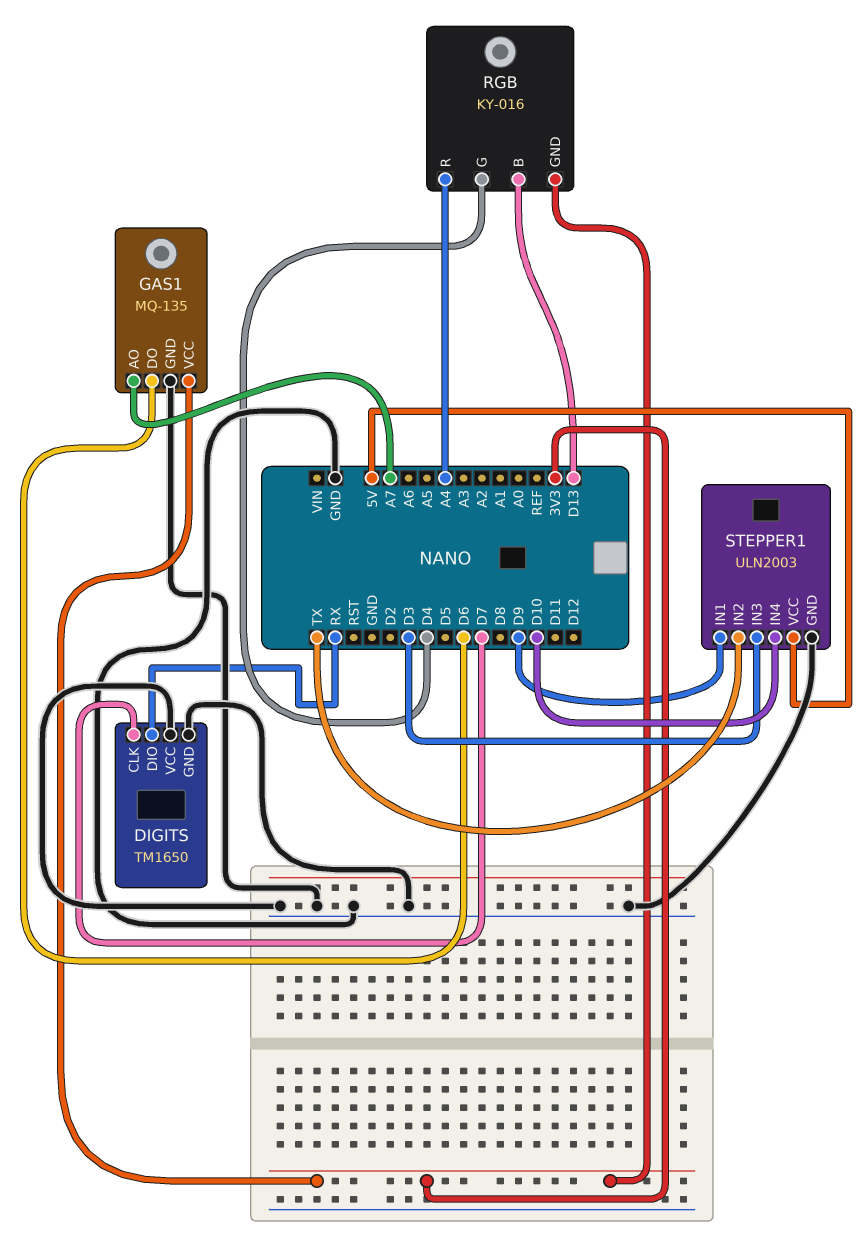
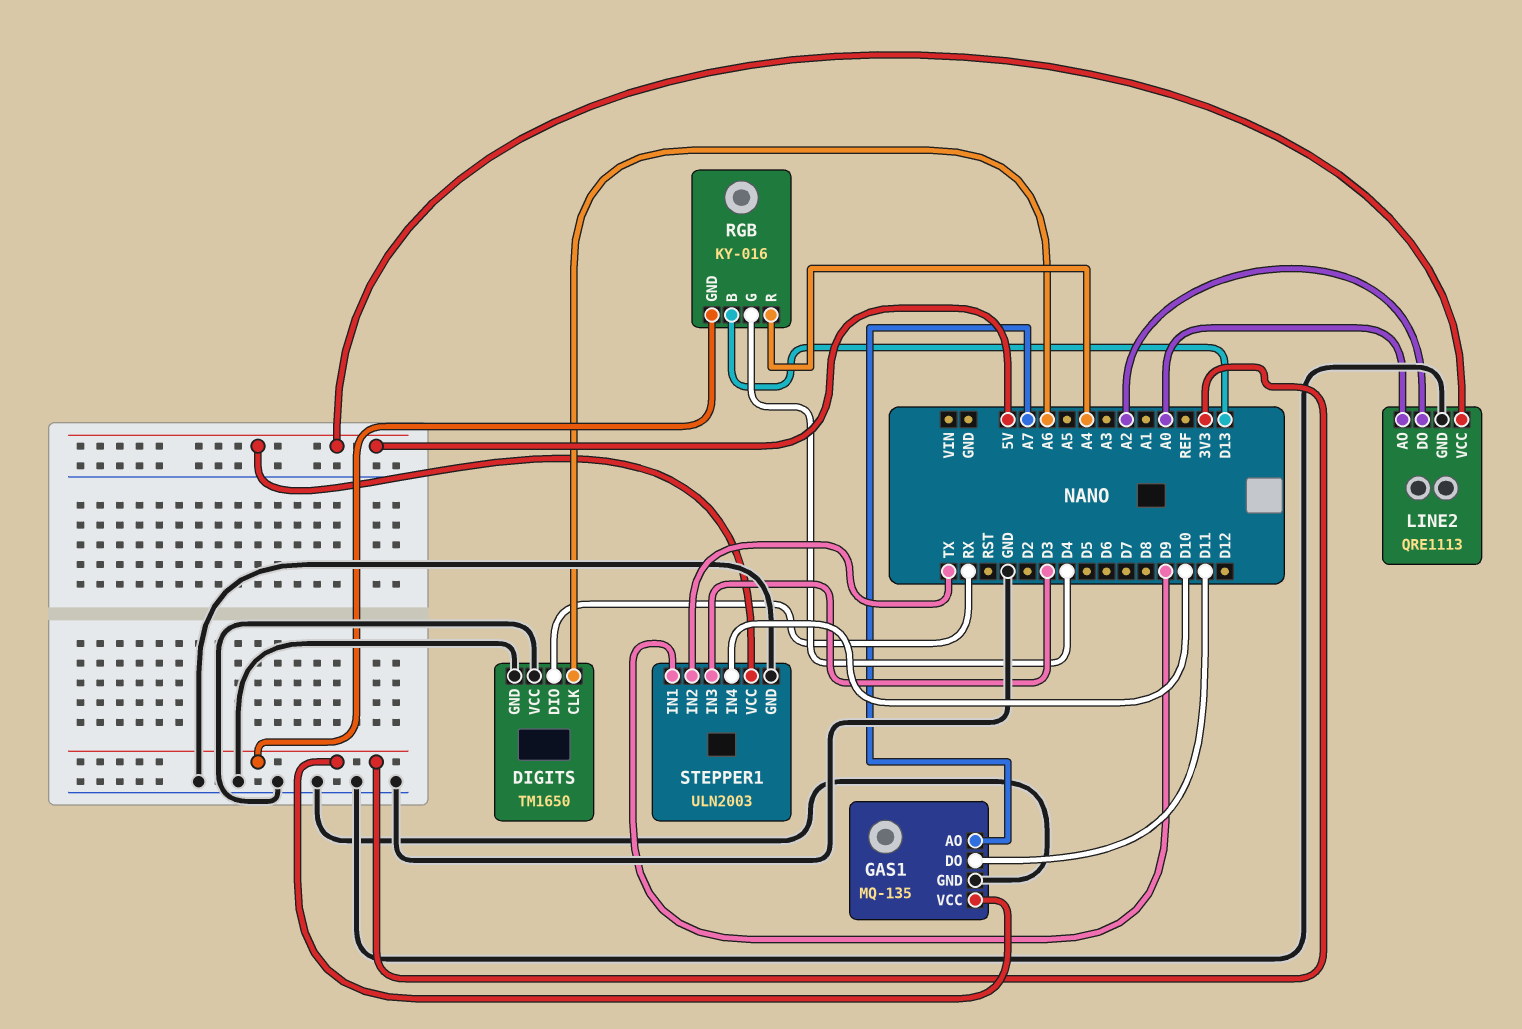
DIGITS pin CLK: D7 -> A6
GAS1 pin DO: D6 -> D11
LINE2: none -> QRE1113
LINE2 pin AO: none -> A0
LINE2 pin DO: none -> A2
LINE2 pin GND: none -> GND
LINE2 pin VCC: none -> 5V

